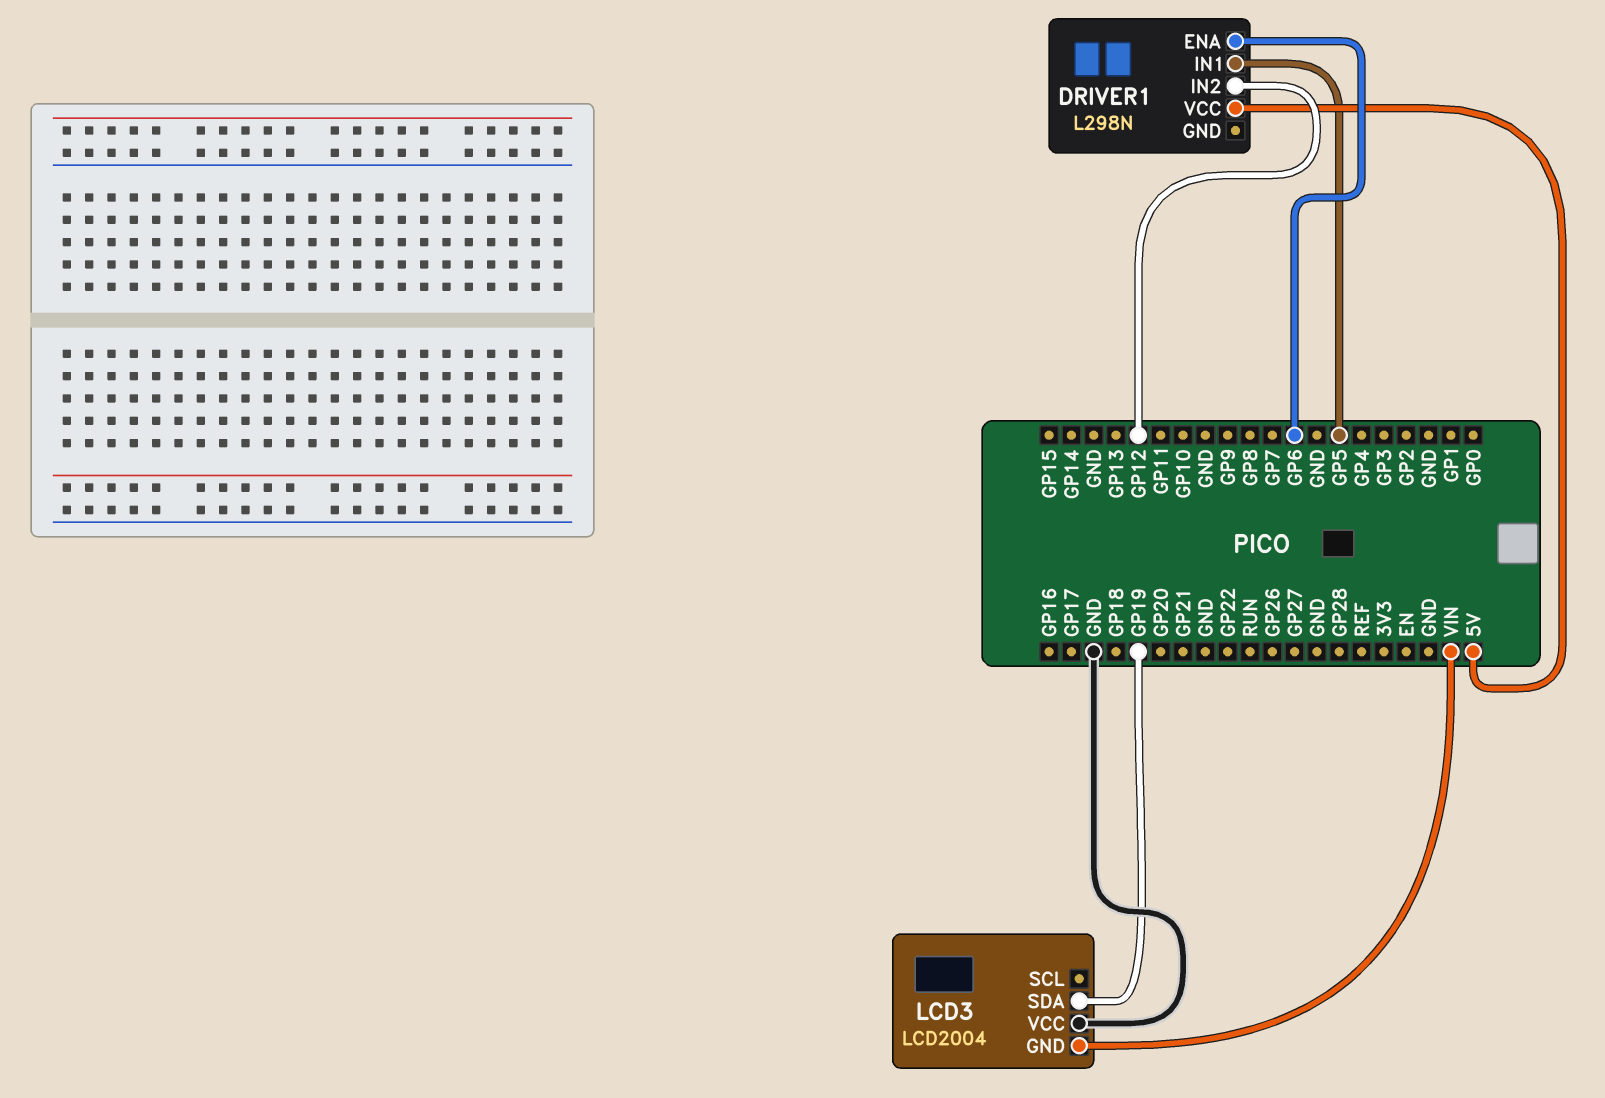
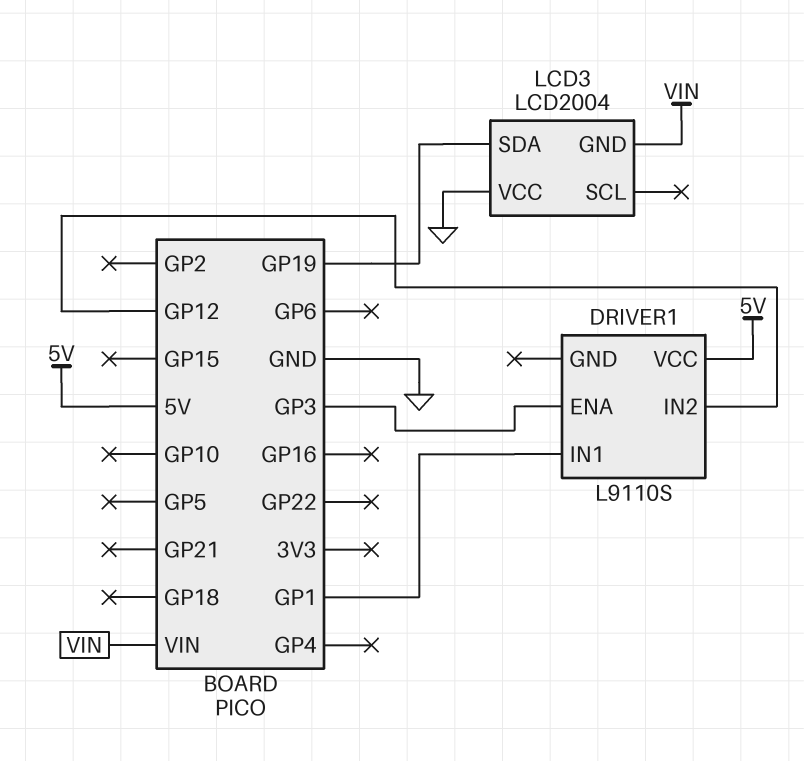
DRIVER1: L298N -> L9110S
DRIVER1 pin ENA: GP6 -> GP3
DRIVER1 pin IN1: GP5 -> GP1

